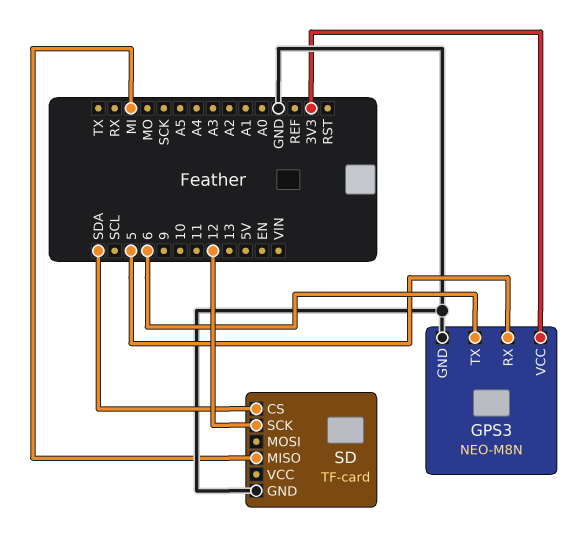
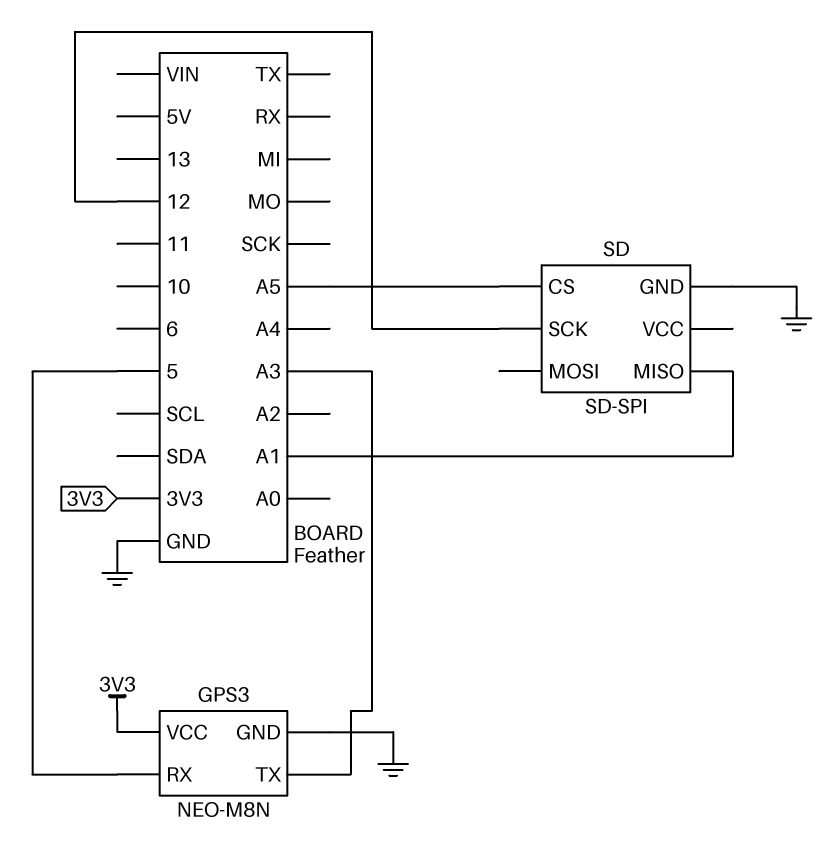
GPS3 pin TX: 6 -> A3
SD: TF-card -> SD-SPI
SD pin CS: SDA -> A5
SD pin MISO: MI -> A1

